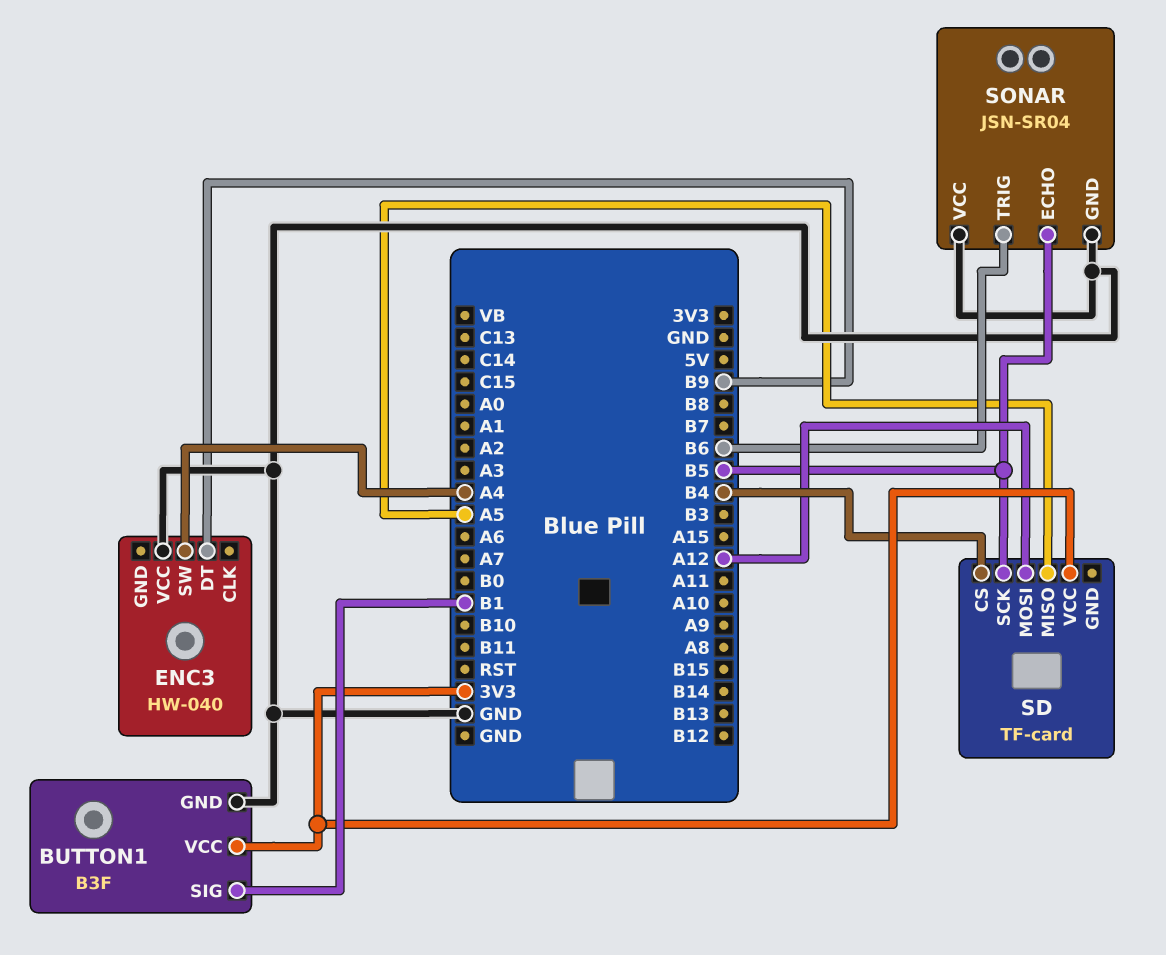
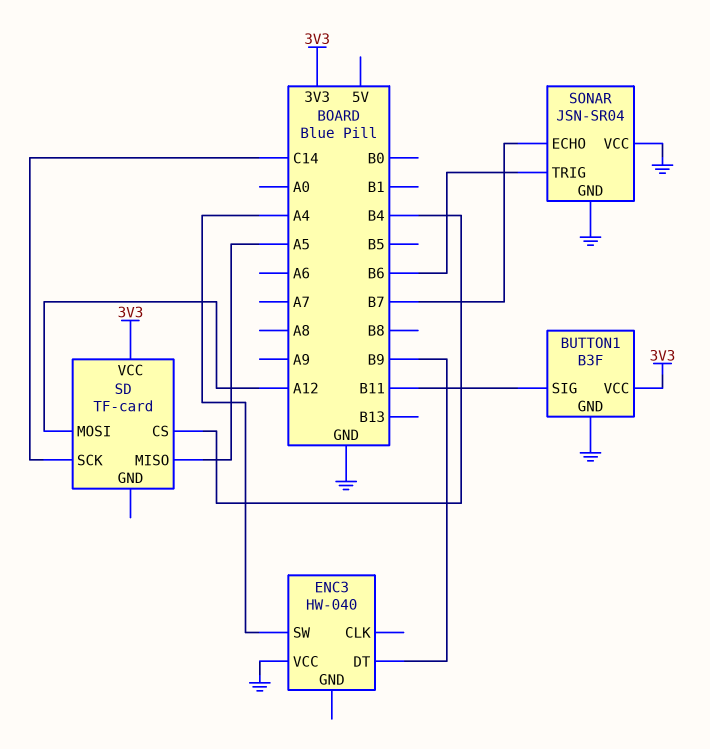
BUTTON1 pin SIG: B1 -> B11
SD pin SCK: B5 -> C14
SONAR pin ECHO: B5 -> B7

